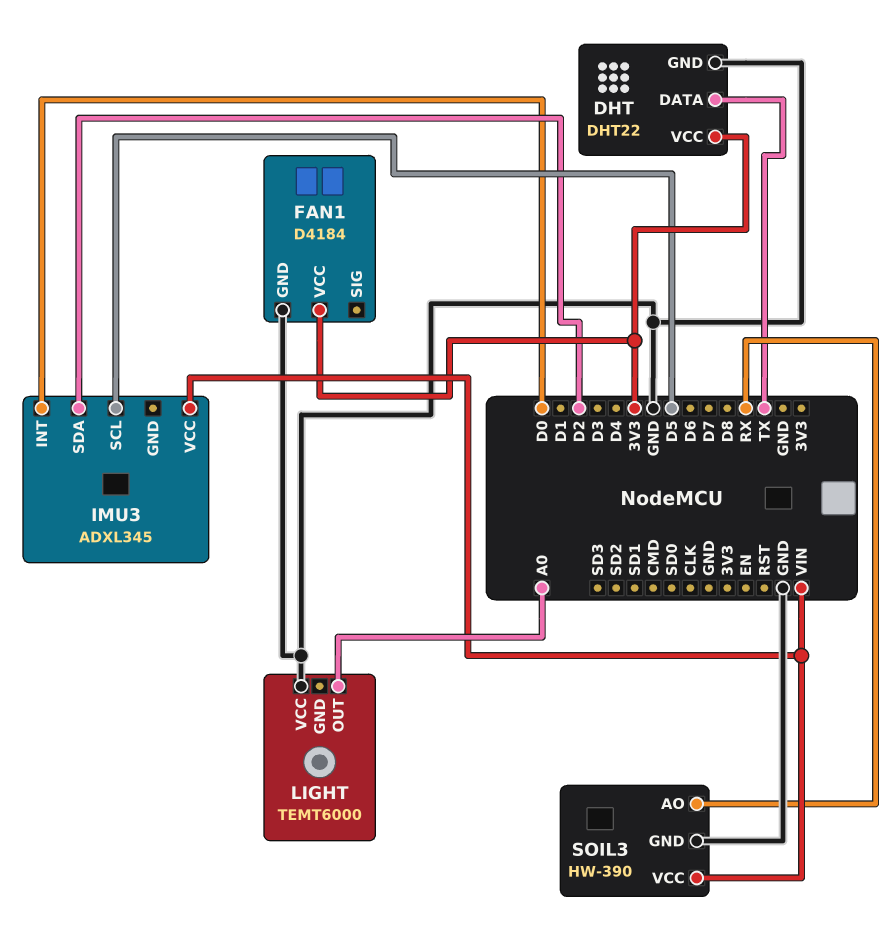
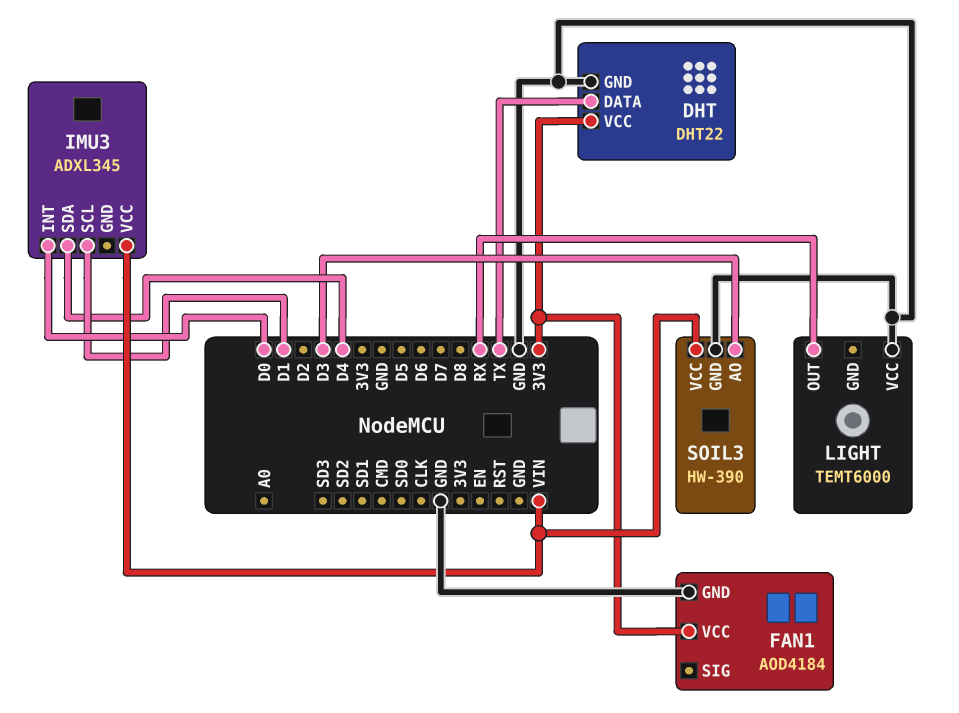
FAN1: D4184 -> AOD4184
IMU3 pin SCL: D5 -> D1
IMU3 pin SDA: D2 -> D4
LIGHT pin OUT: A0 -> RX
SOIL3 pin AO: RX -> D3

